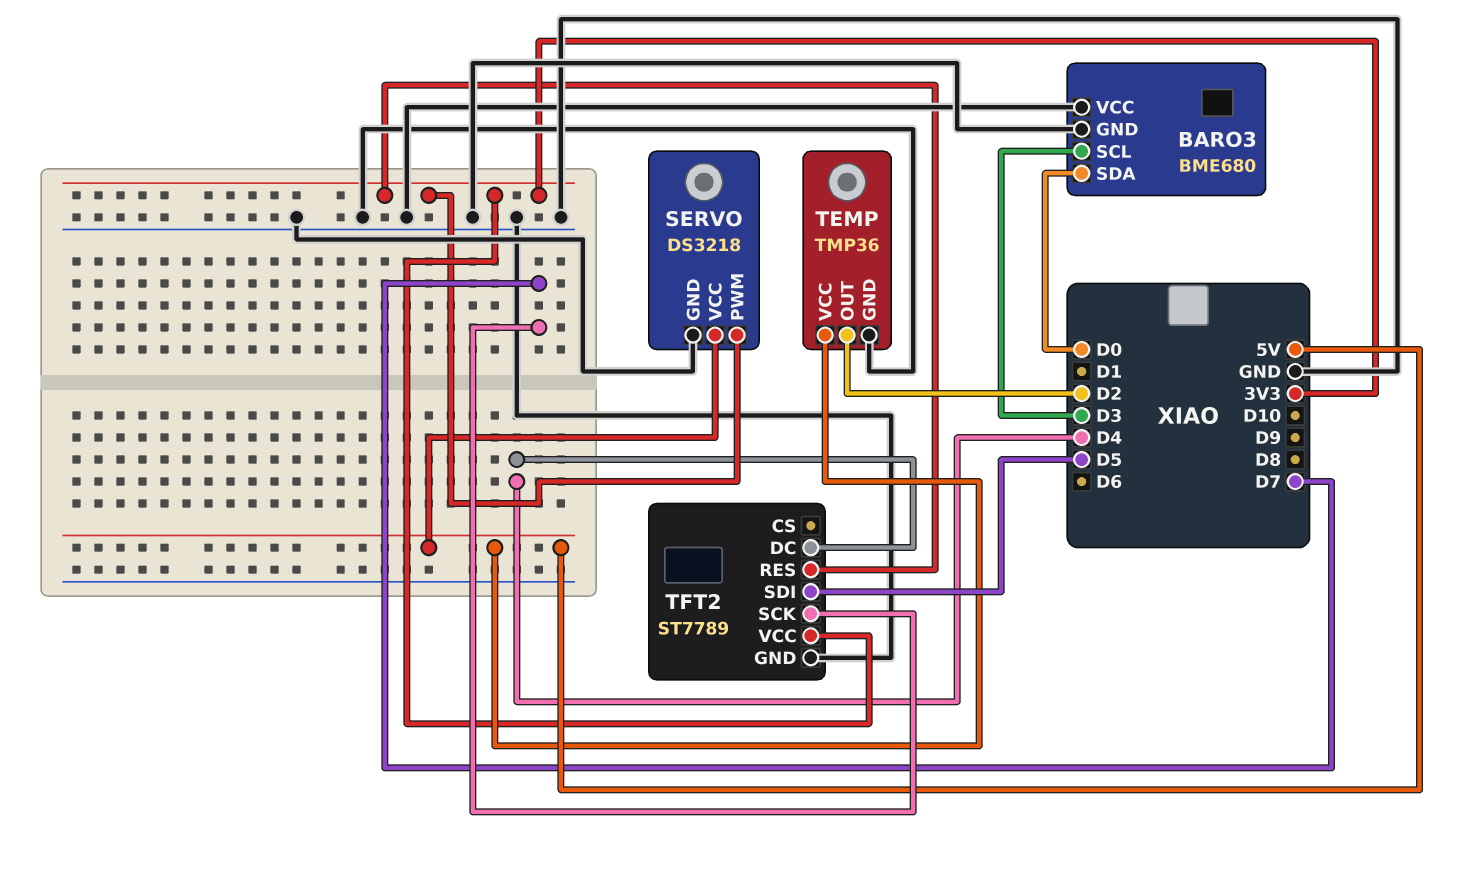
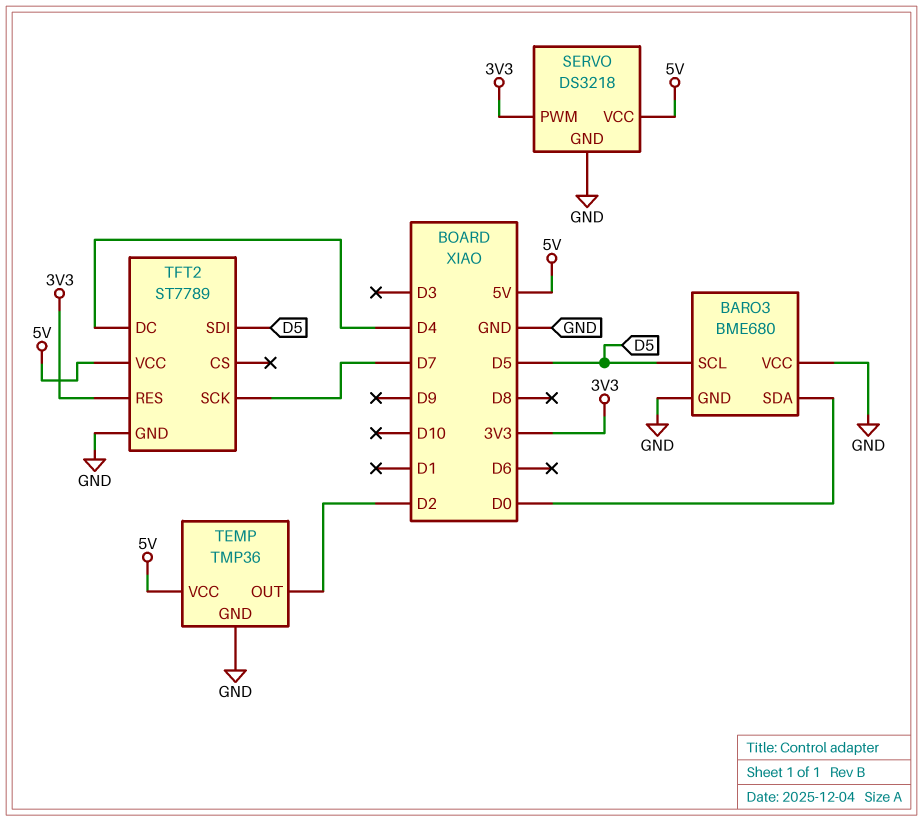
BARO3 pin SCL: D3 -> D5
TFT2 pin VCC: 3V3 -> 5V

